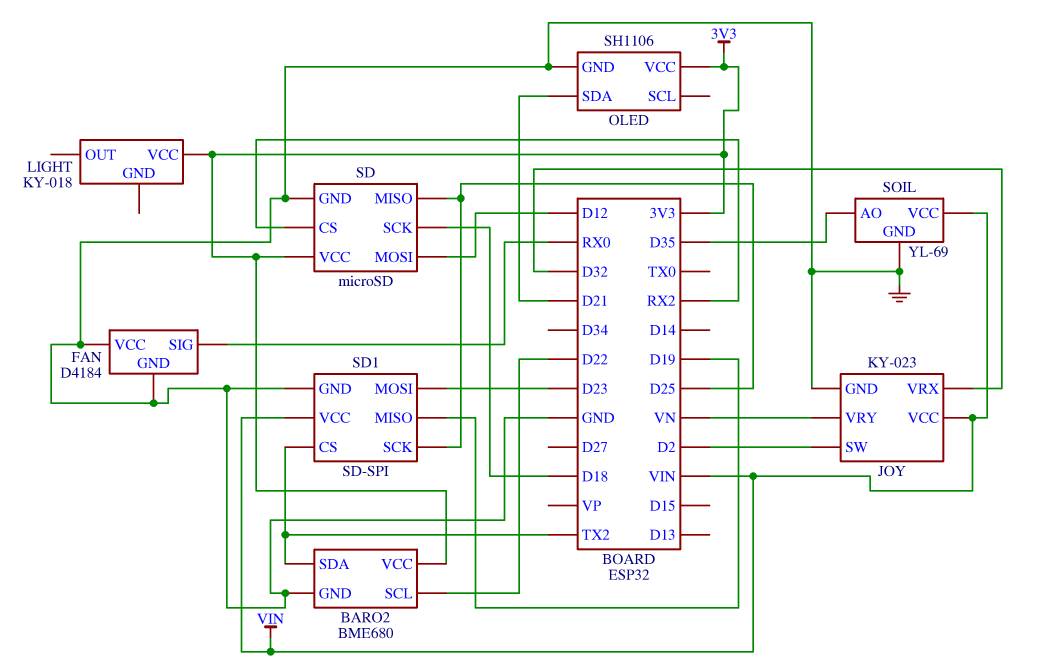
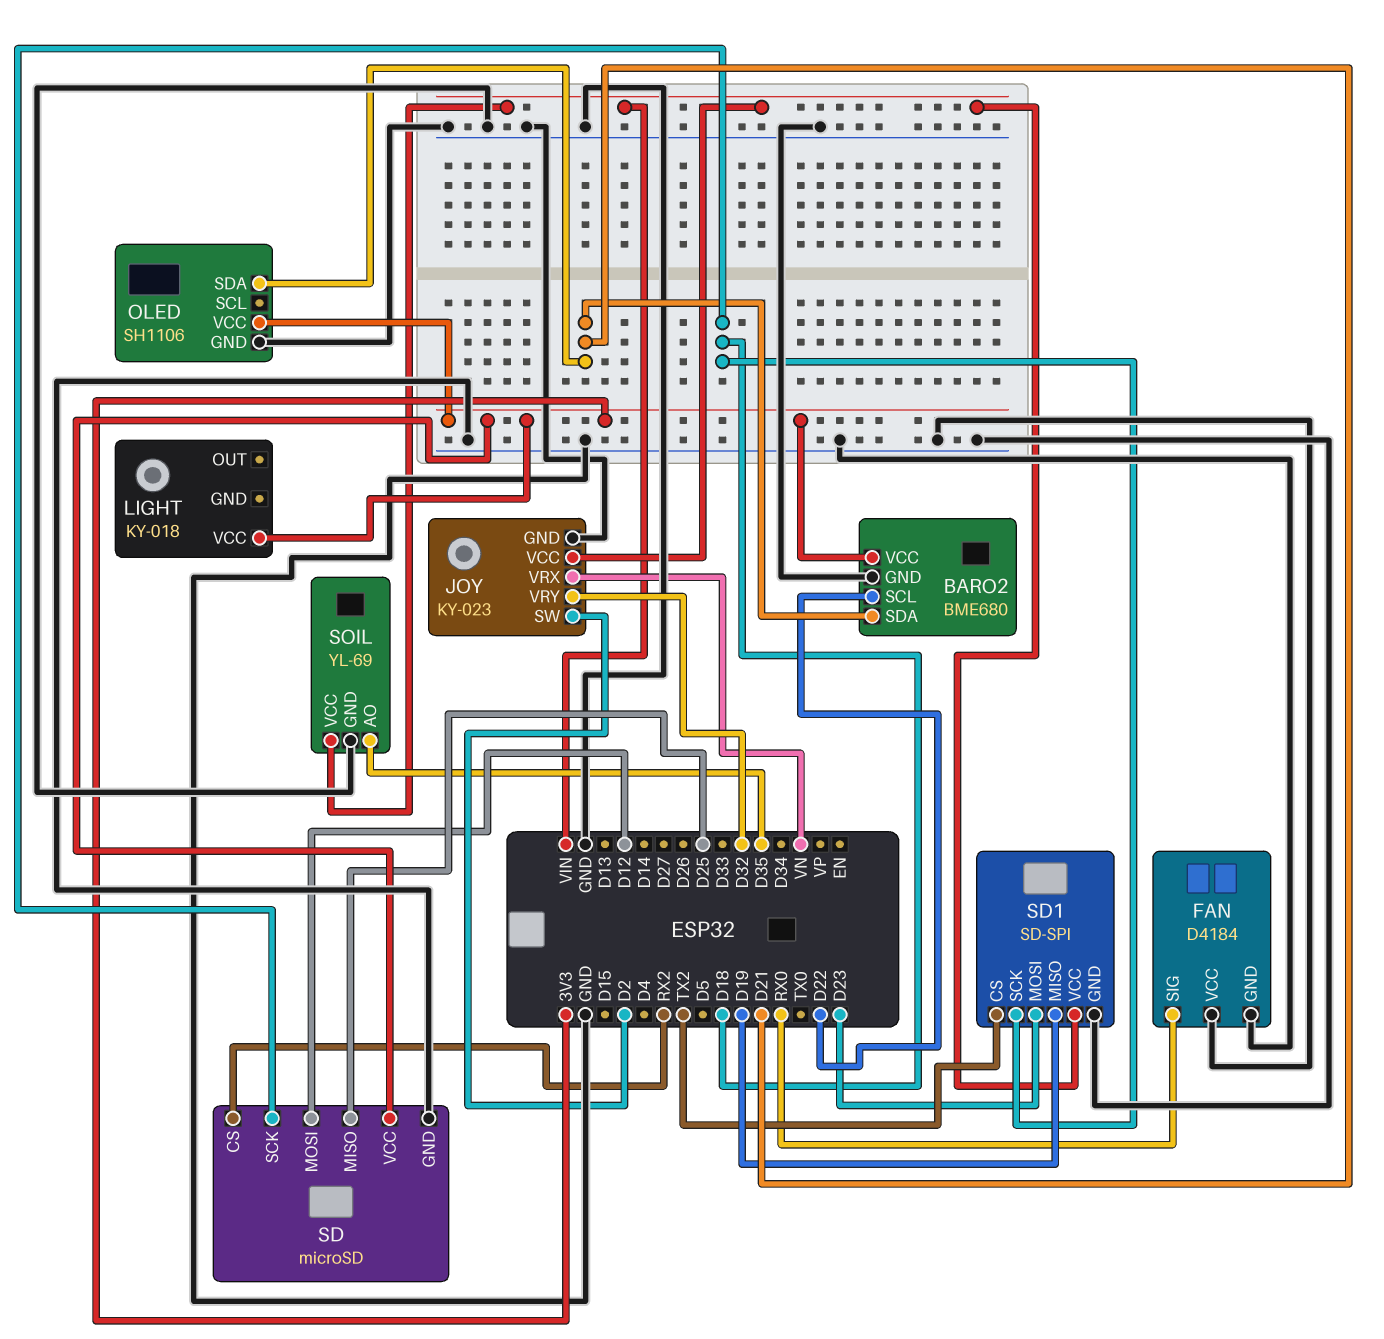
BARO2 pin SDA: TX2 -> D21
JOY pin VRX: D32 -> VN
JOY pin VRY: VN -> D32
SD1 pin SCK: D25 -> D18

